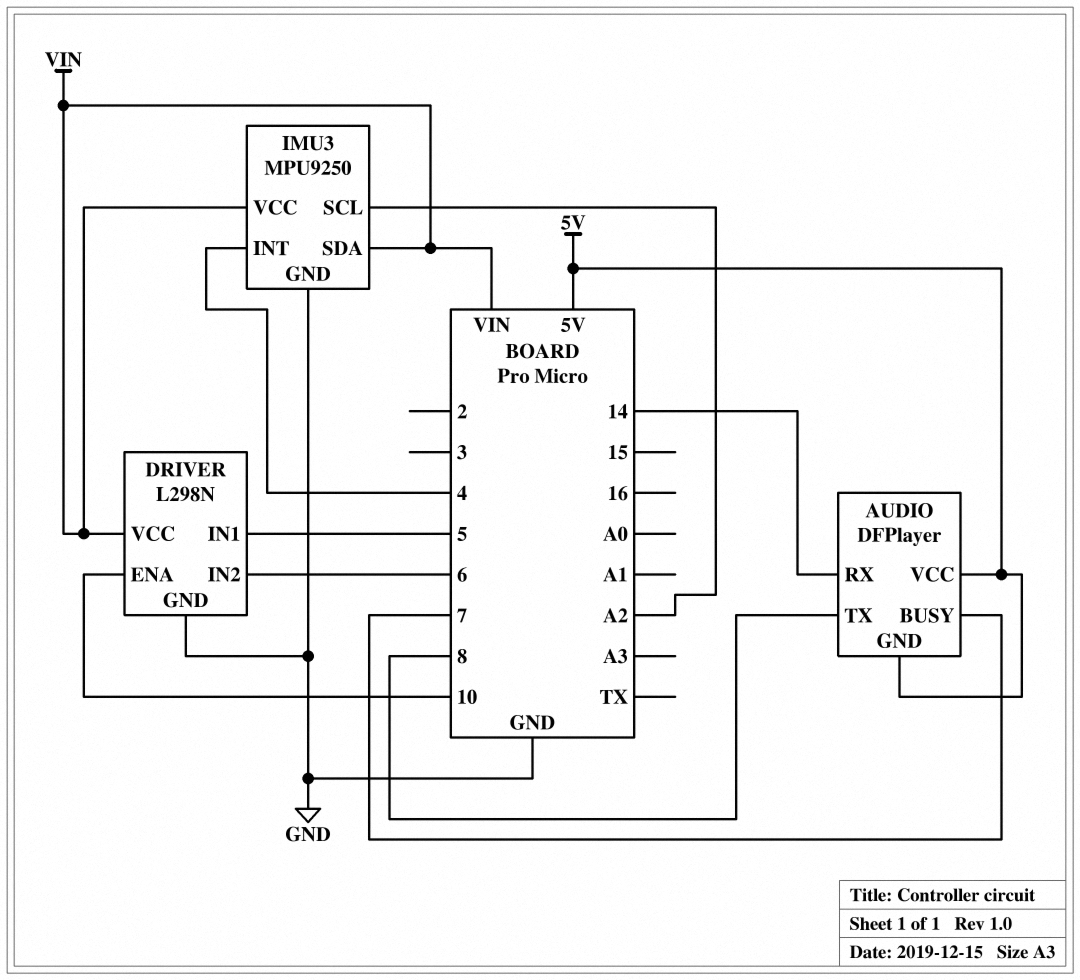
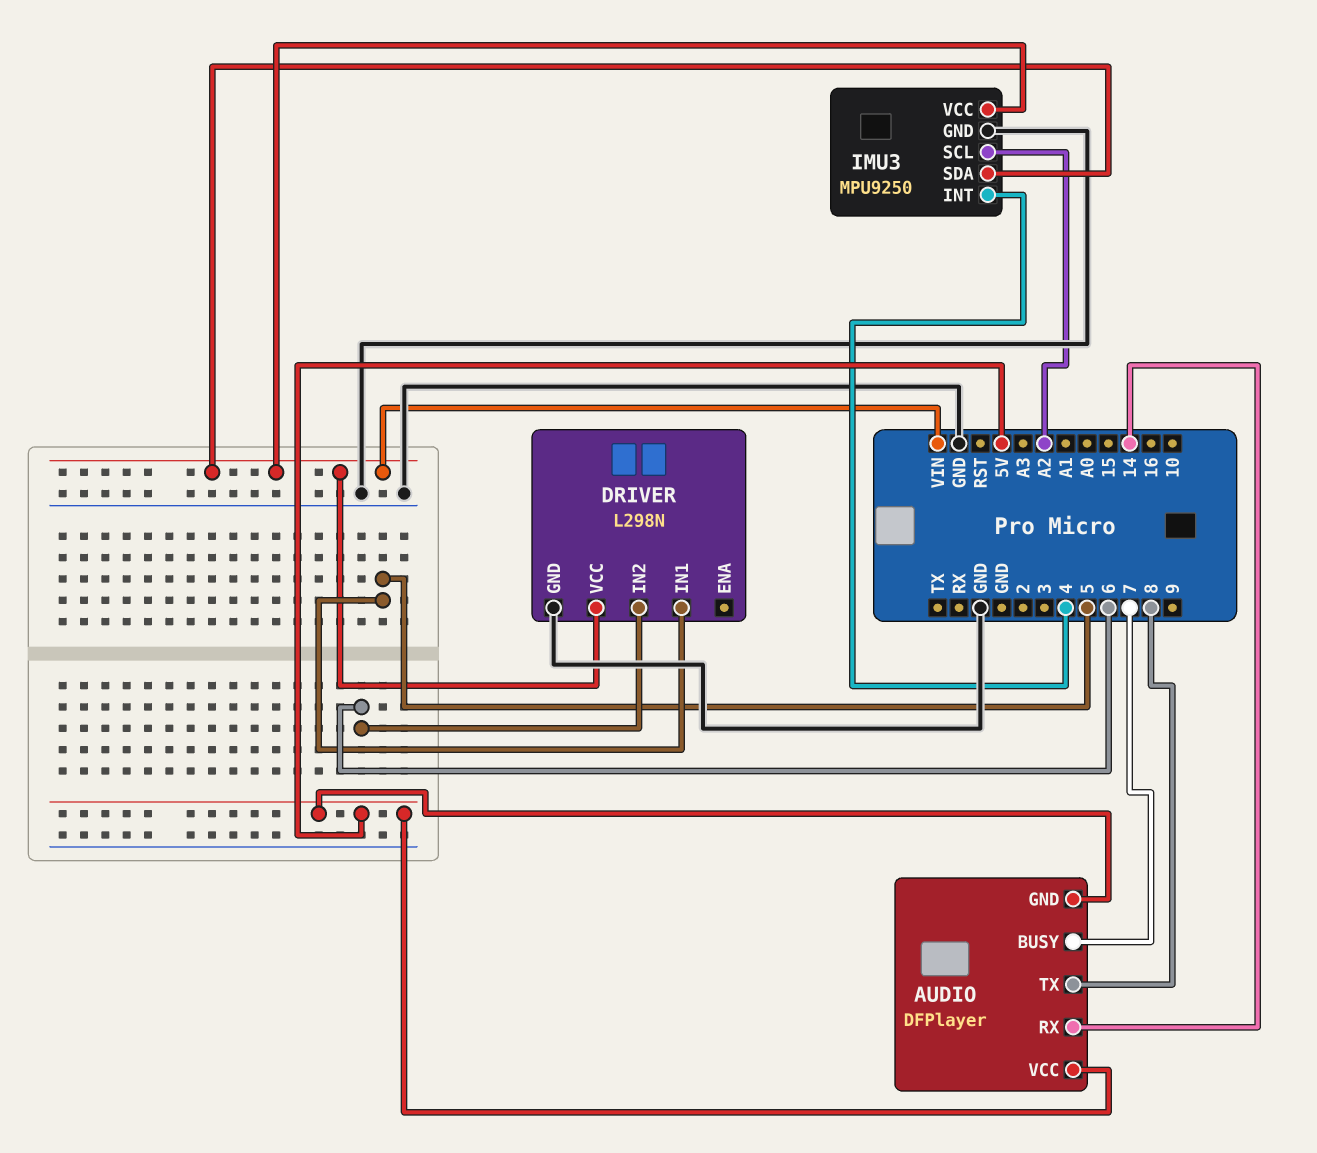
DRIVER pin ENA: 10 -> none

